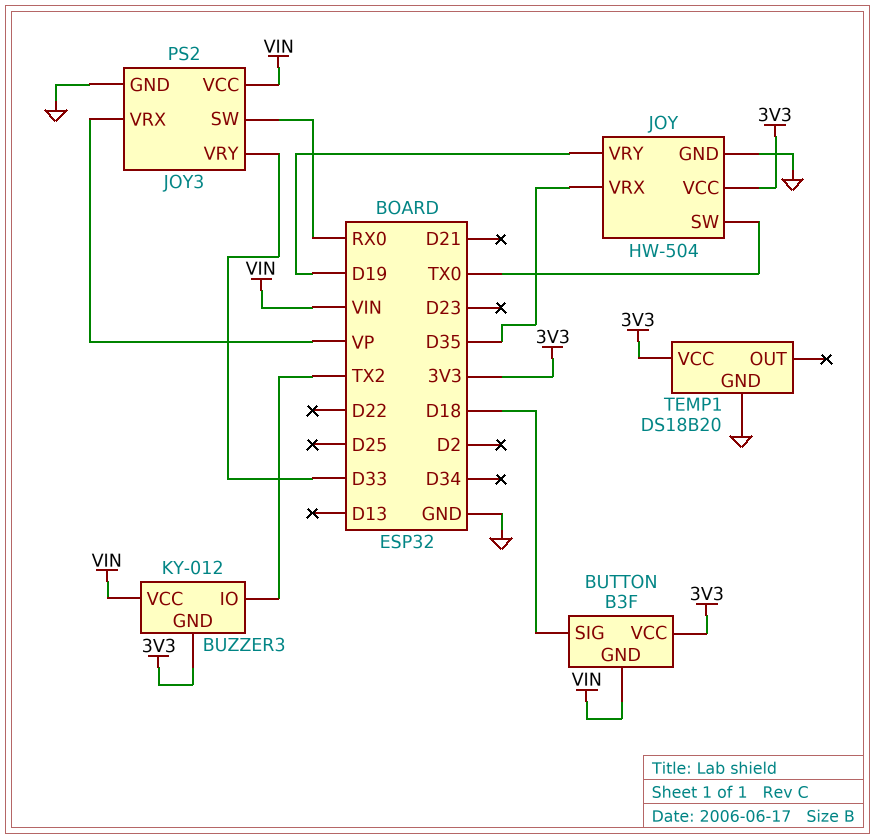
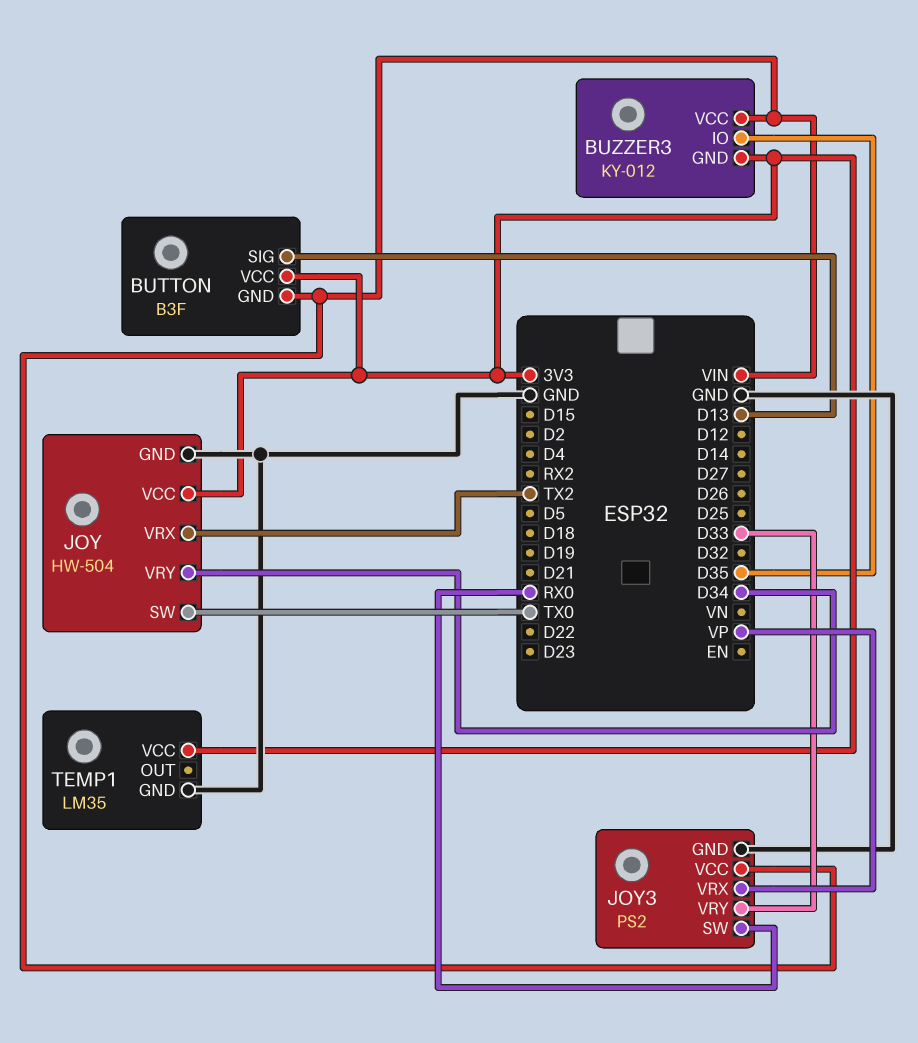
BUTTON pin SIG: D18 -> D13
BUZZER3 pin IO: TX2 -> D35
JOY pin VRX: D35 -> TX2
JOY pin VRY: D19 -> D34
TEMP1: DS18B20 -> LM35

